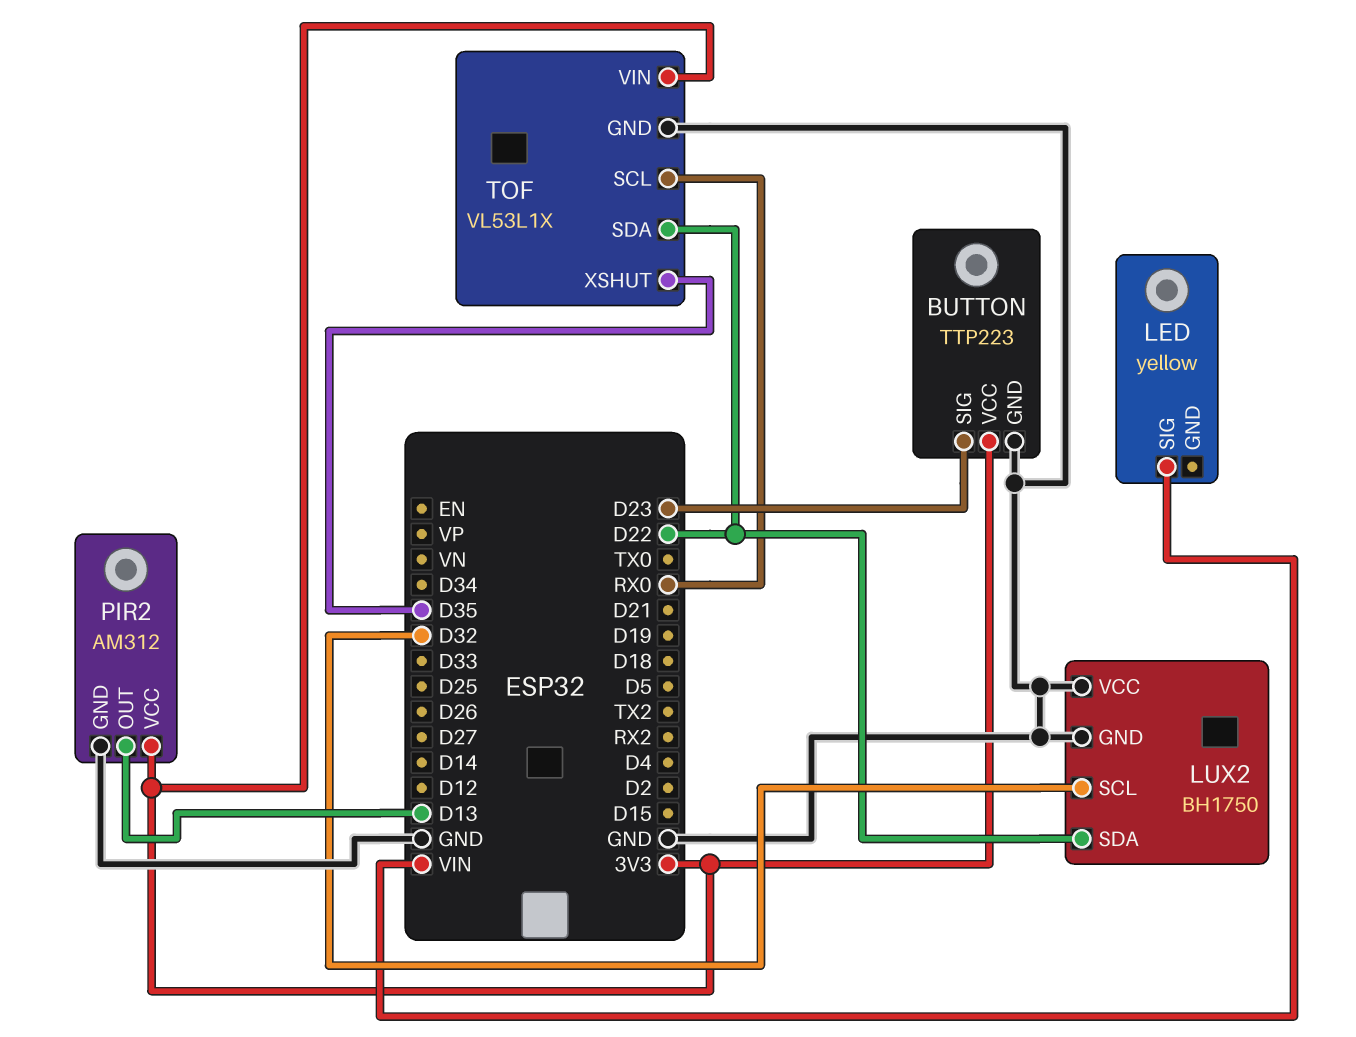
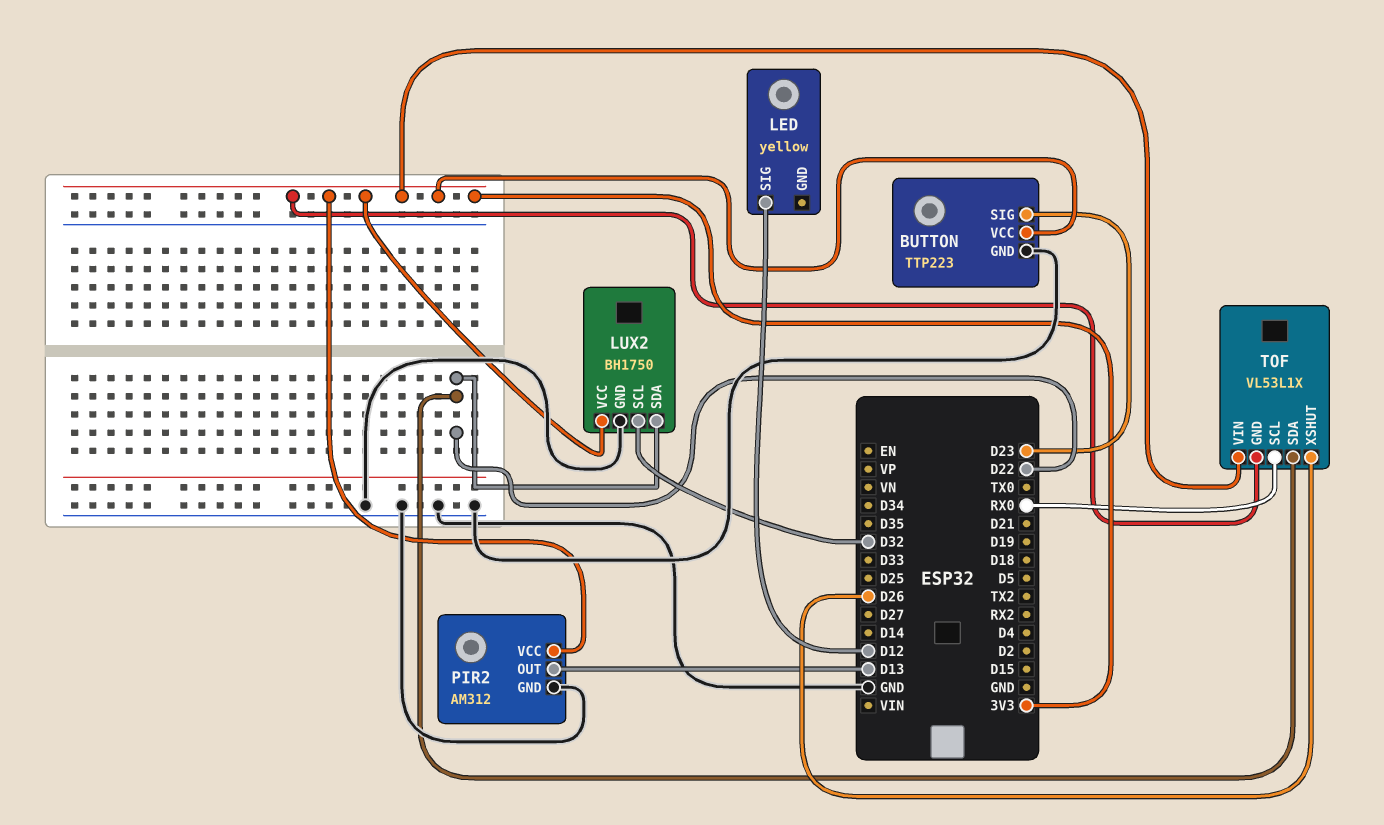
LED pin SIG: VIN -> D12
LUX2 pin VCC: GND -> 3V3
TOF pin GND: GND -> 3V3
TOF pin XSHUT: D35 -> D26

